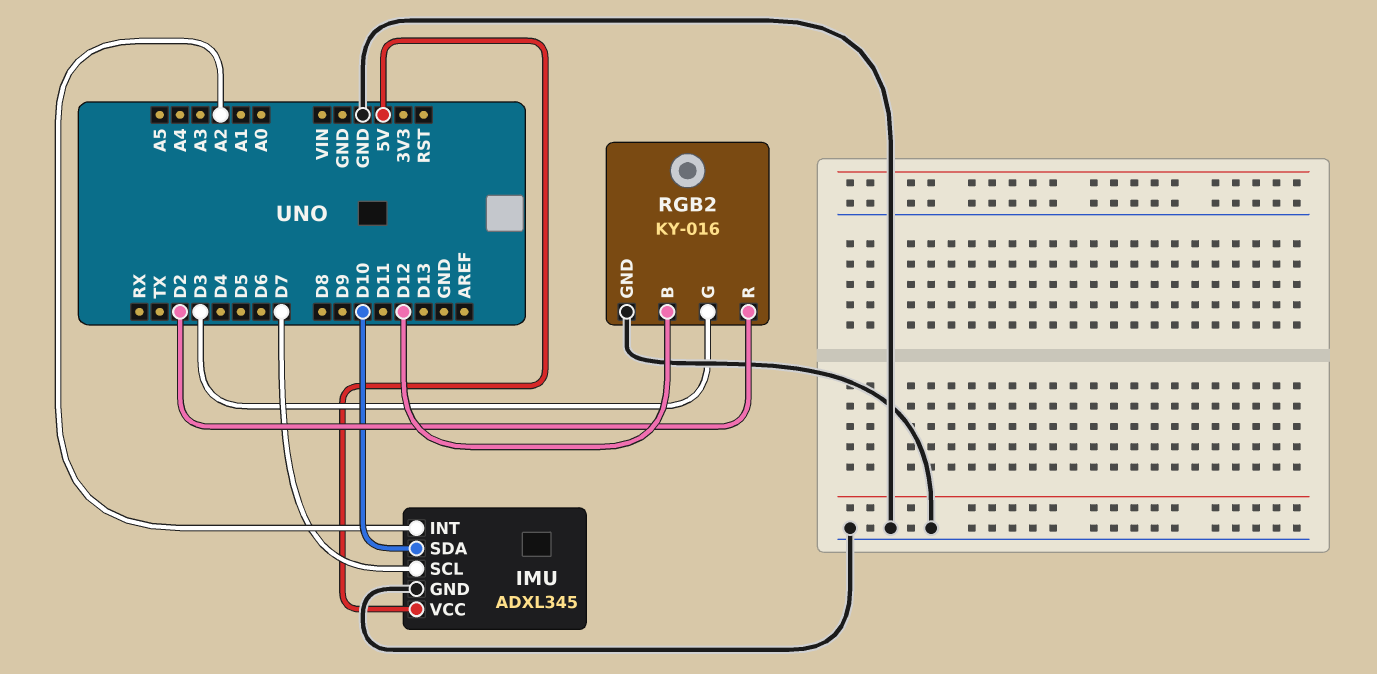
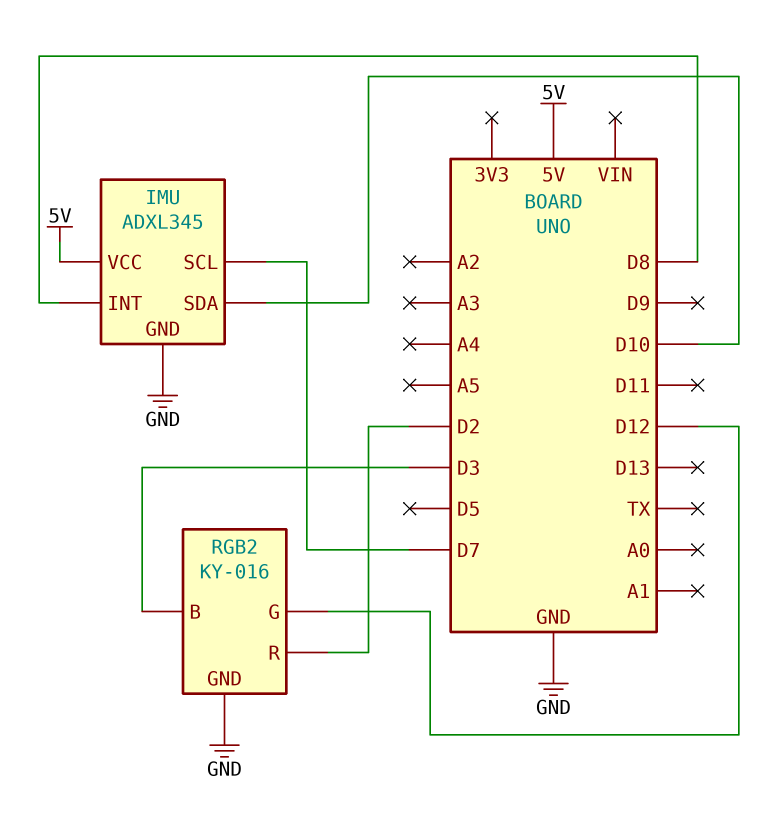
IMU pin INT: A2 -> D8
RGB2 pin B: D12 -> D3
RGB2 pin G: D3 -> D12

